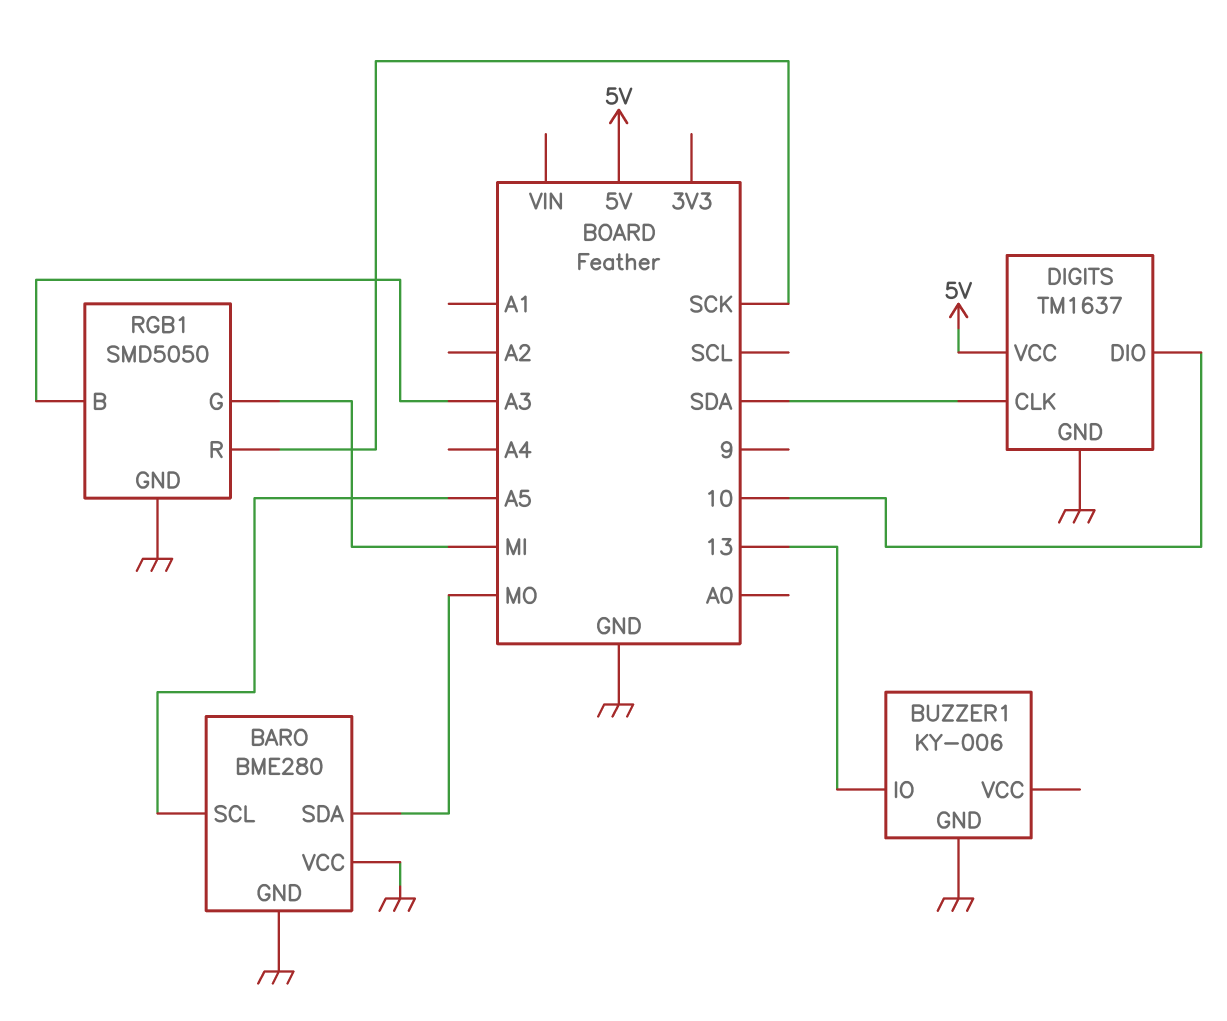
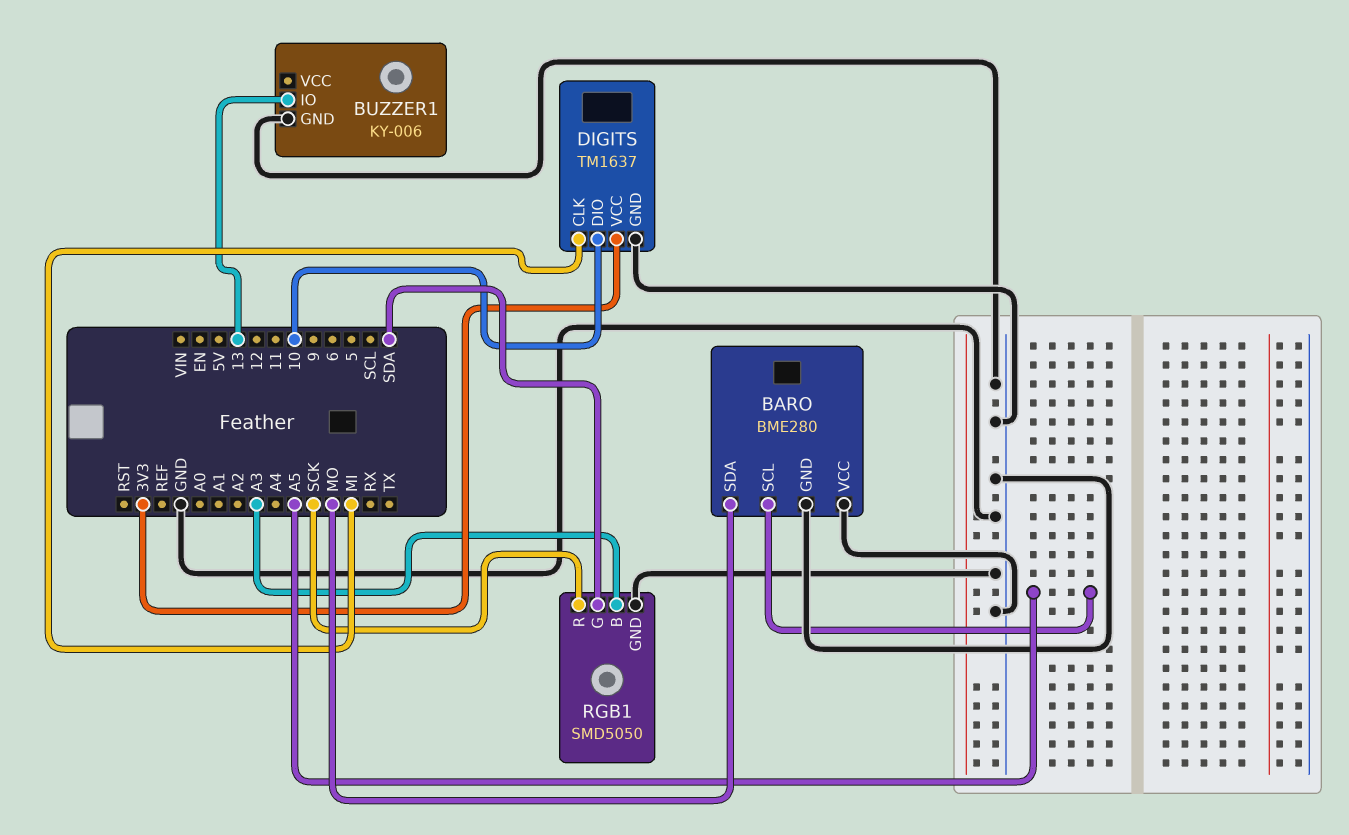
DIGITS pin CLK: SDA -> MI
DIGITS pin VCC: 5V -> 3V3
RGB1 pin G: MI -> SDA

